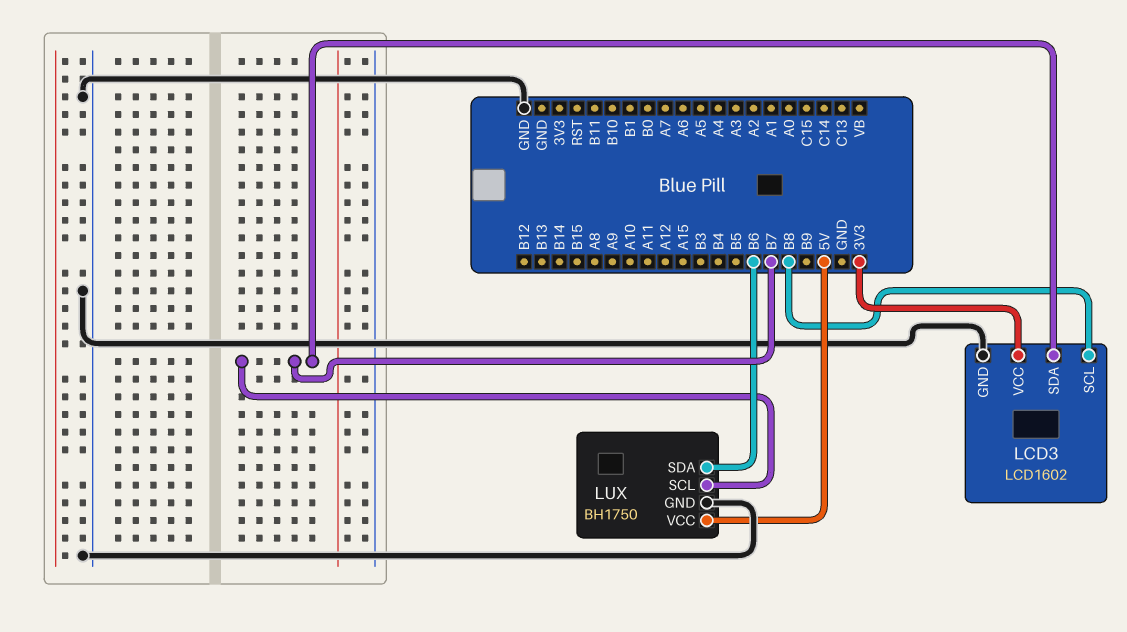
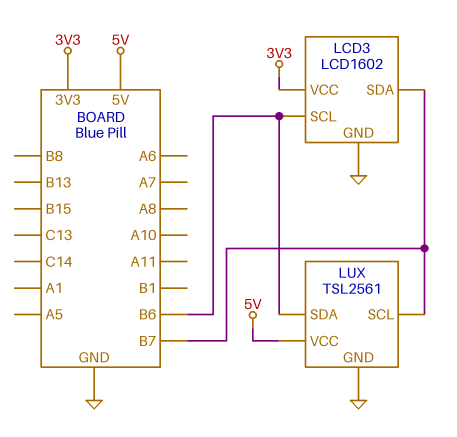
LCD3 pin SCL: B8 -> B6
LUX: BH1750 -> TSL2561

